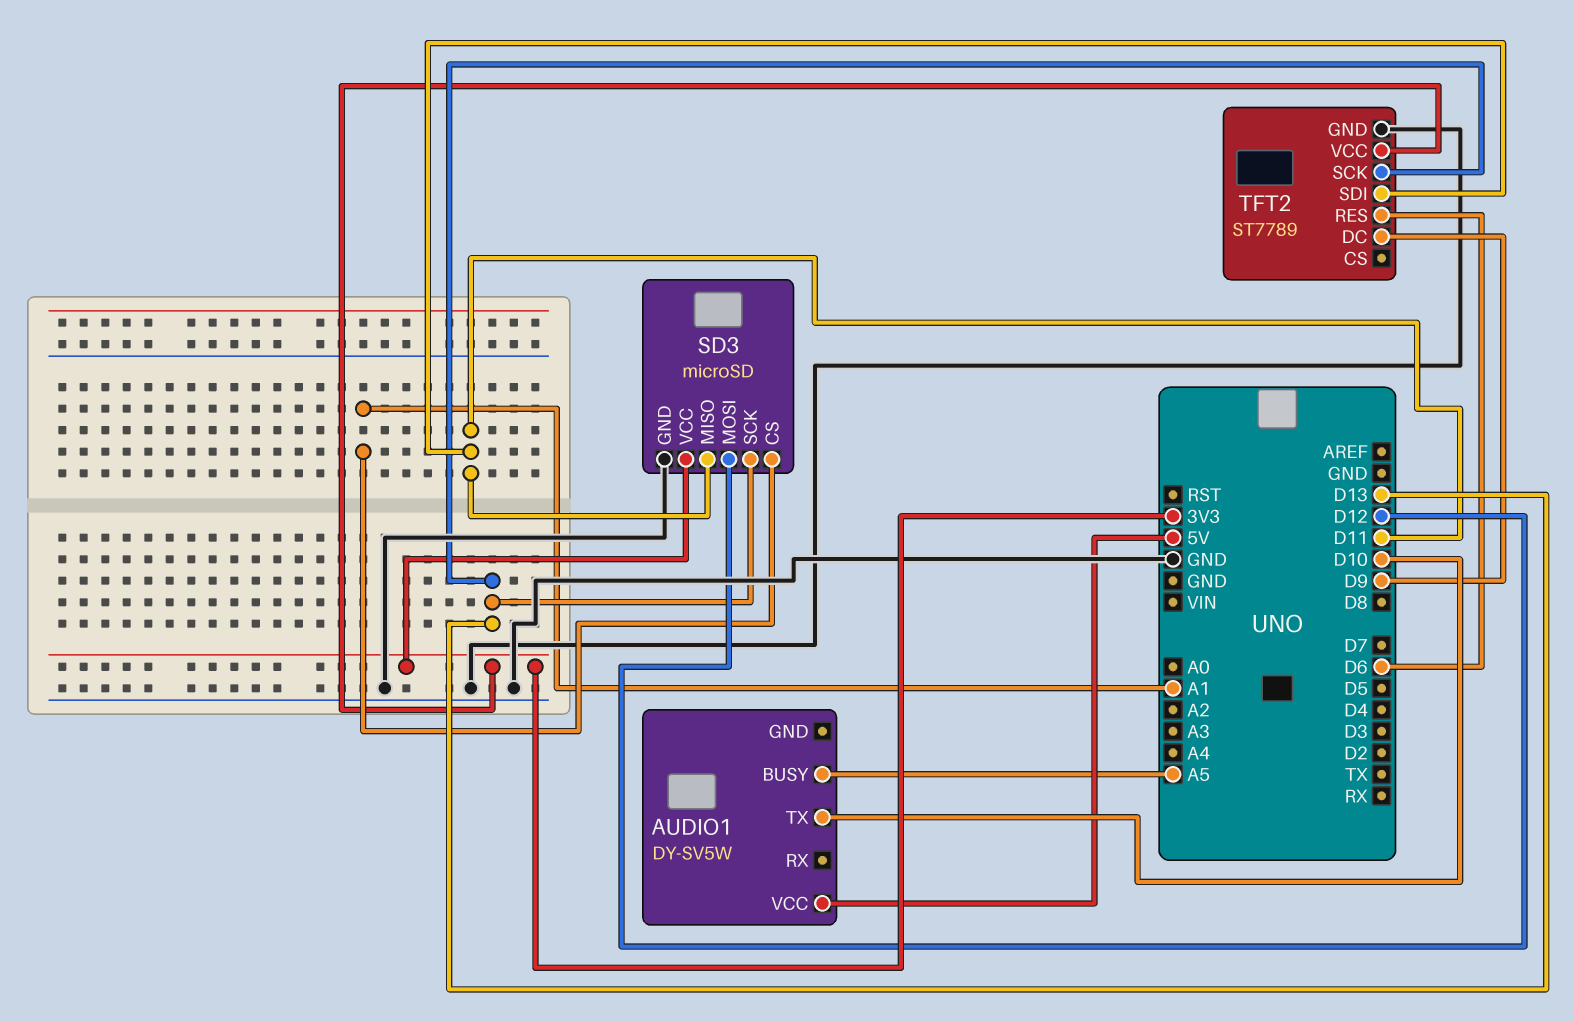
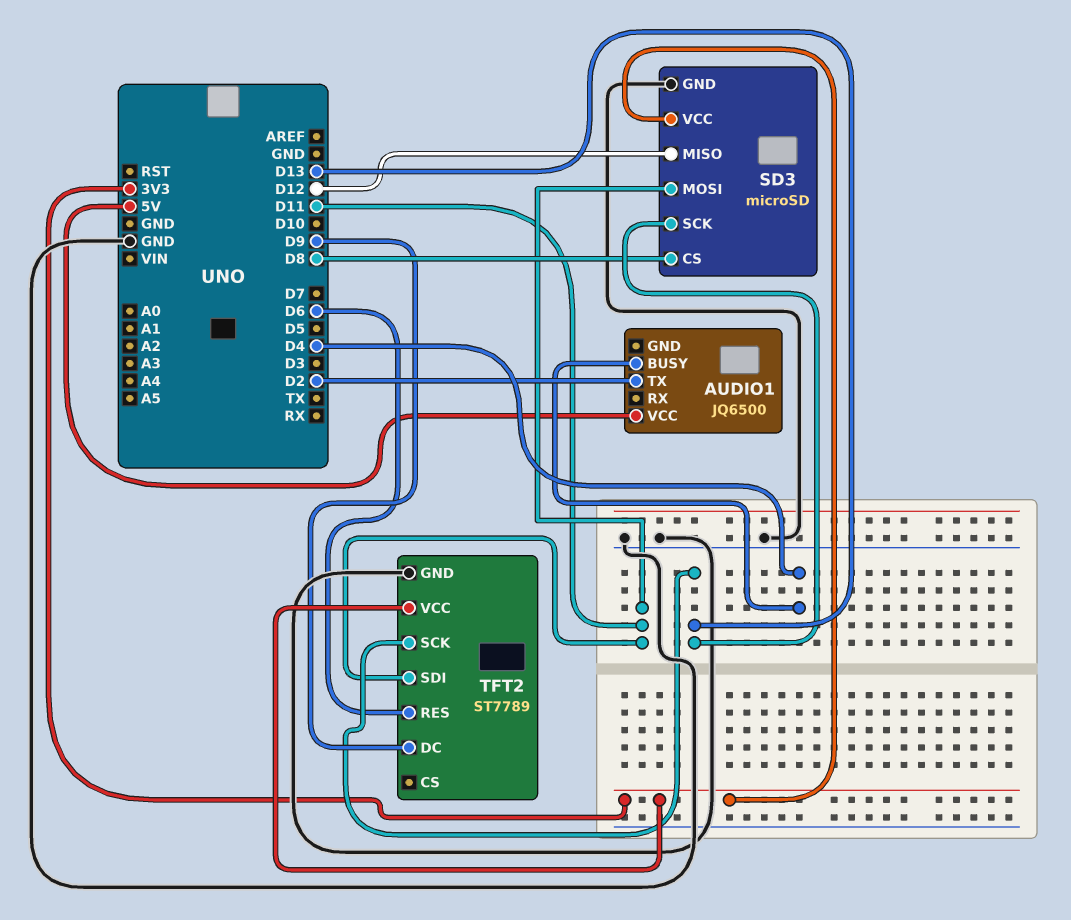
AUDIO1: DY-SV5W -> JQ6500
AUDIO1 pin BUSY: A5 -> D4
AUDIO1 pin TX: D10 -> D2
SD3 pin CS: A1 -> D8
SD3 pin MISO: D11 -> D12
SD3 pin MOSI: D12 -> D11

